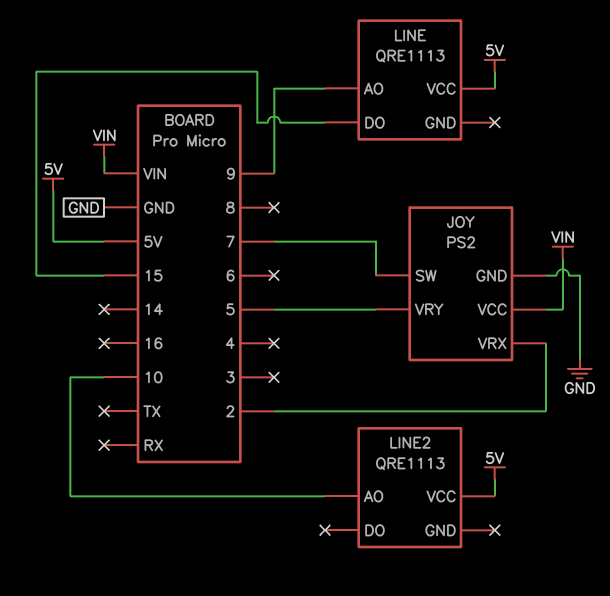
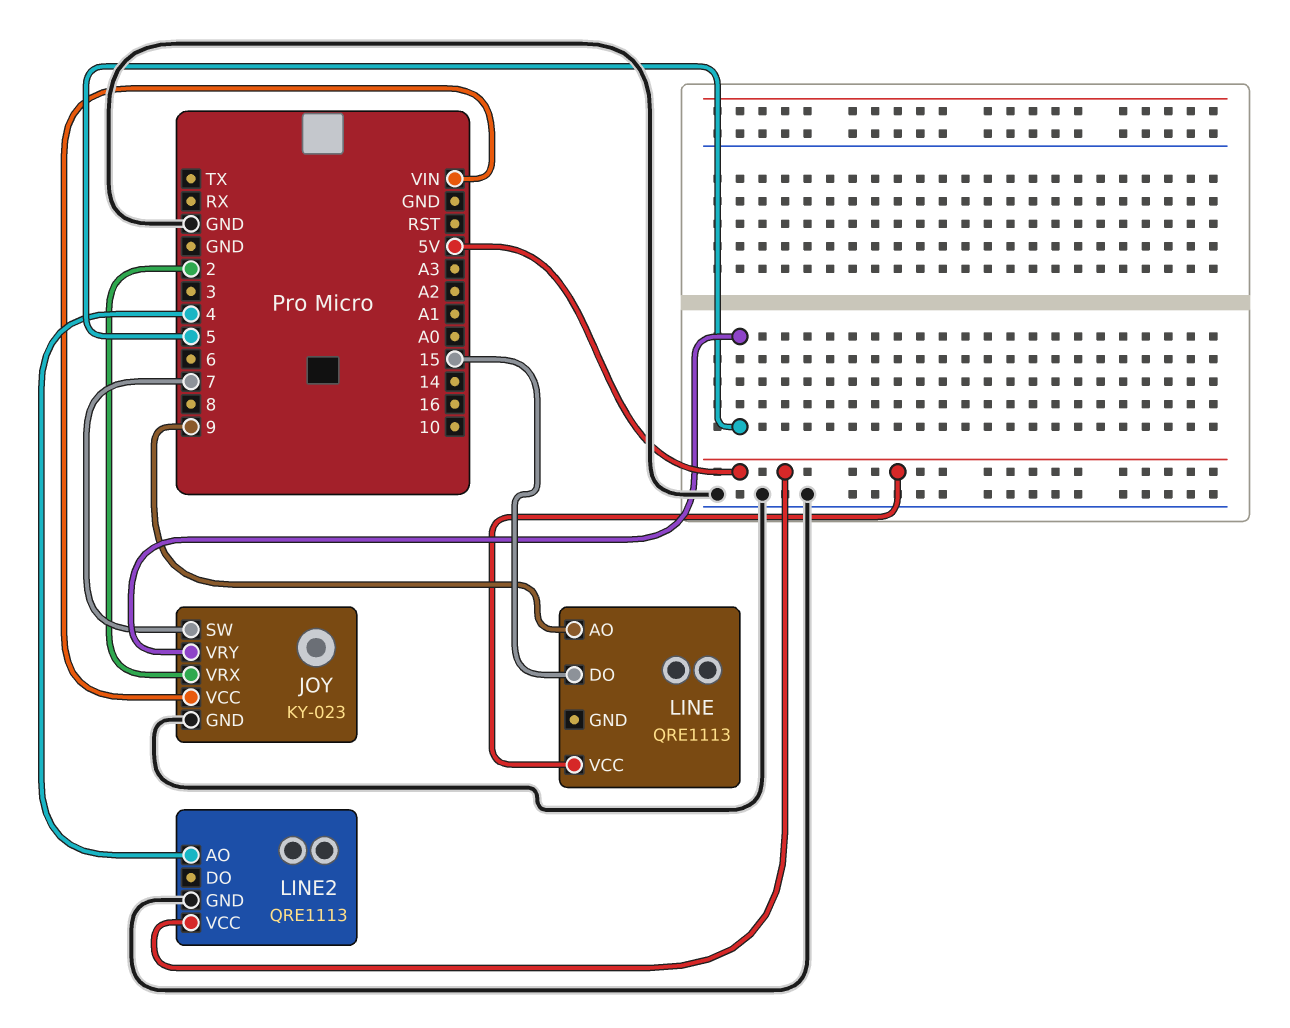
JOY: PS2 -> KY-023
LINE2 pin AO: 10 -> 4
LINE2 pin GND: none -> GND

